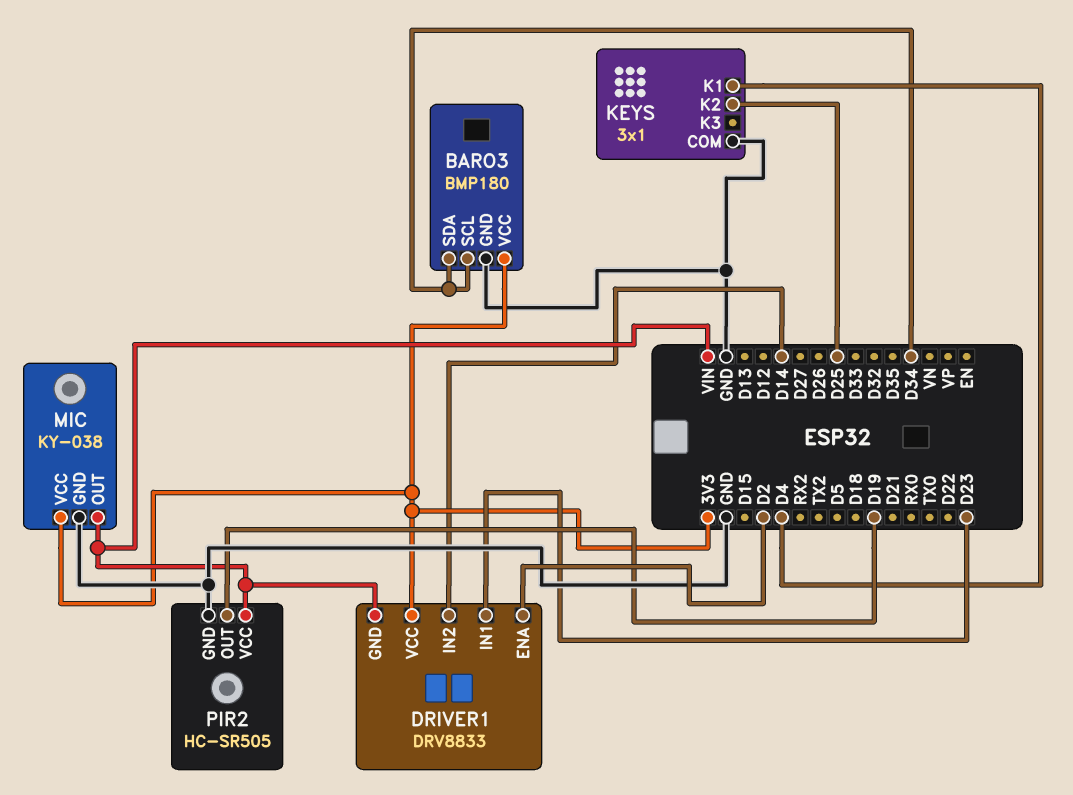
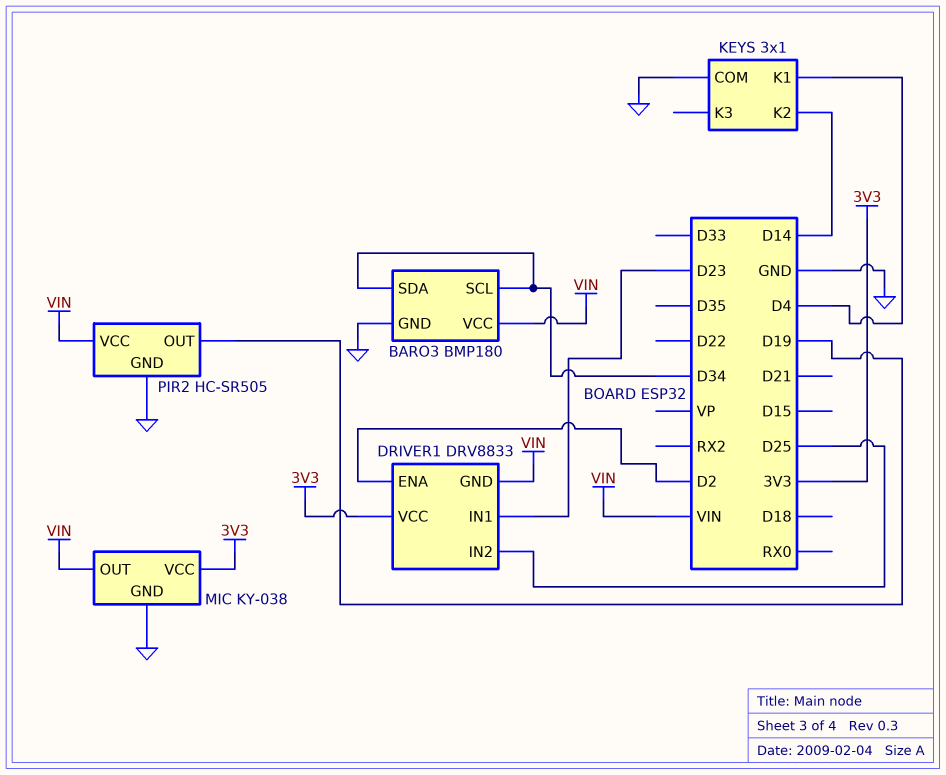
BARO3 pin VCC: 3V3 -> VIN
DRIVER1 pin IN2: D14 -> D25
KEYS pin K2: D25 -> D14

